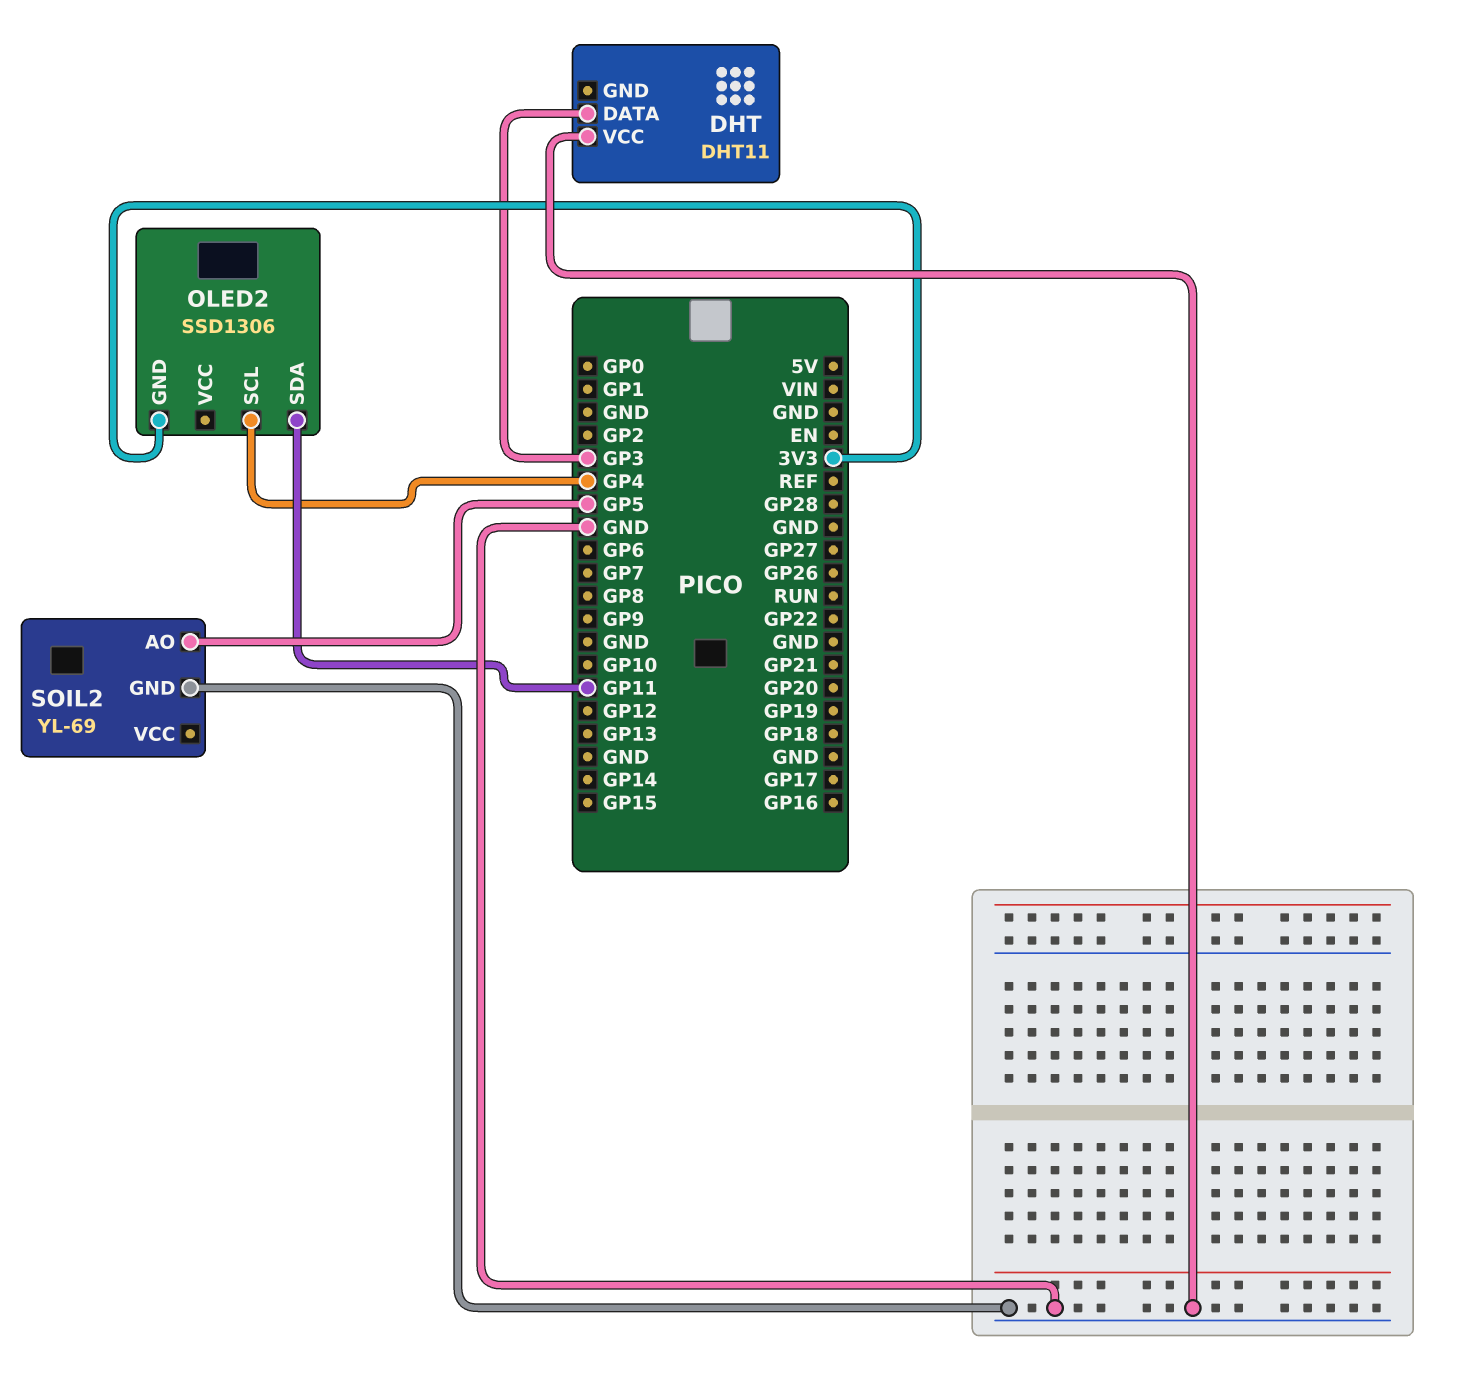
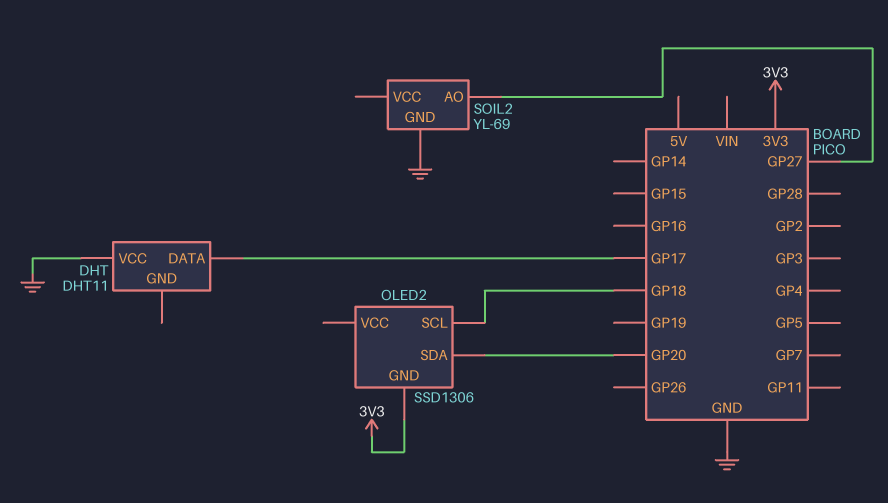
DHT pin DATA: GP3 -> GP17
OLED2 pin SCL: GP4 -> GP18
OLED2 pin SDA: GP11 -> GP20
SOIL2 pin AO: GP5 -> GP27

